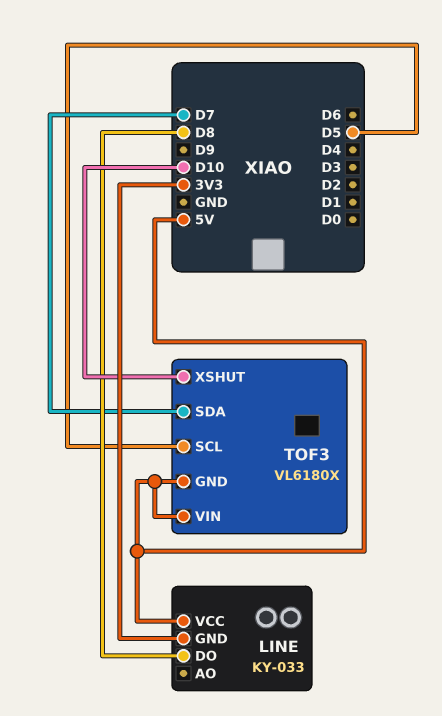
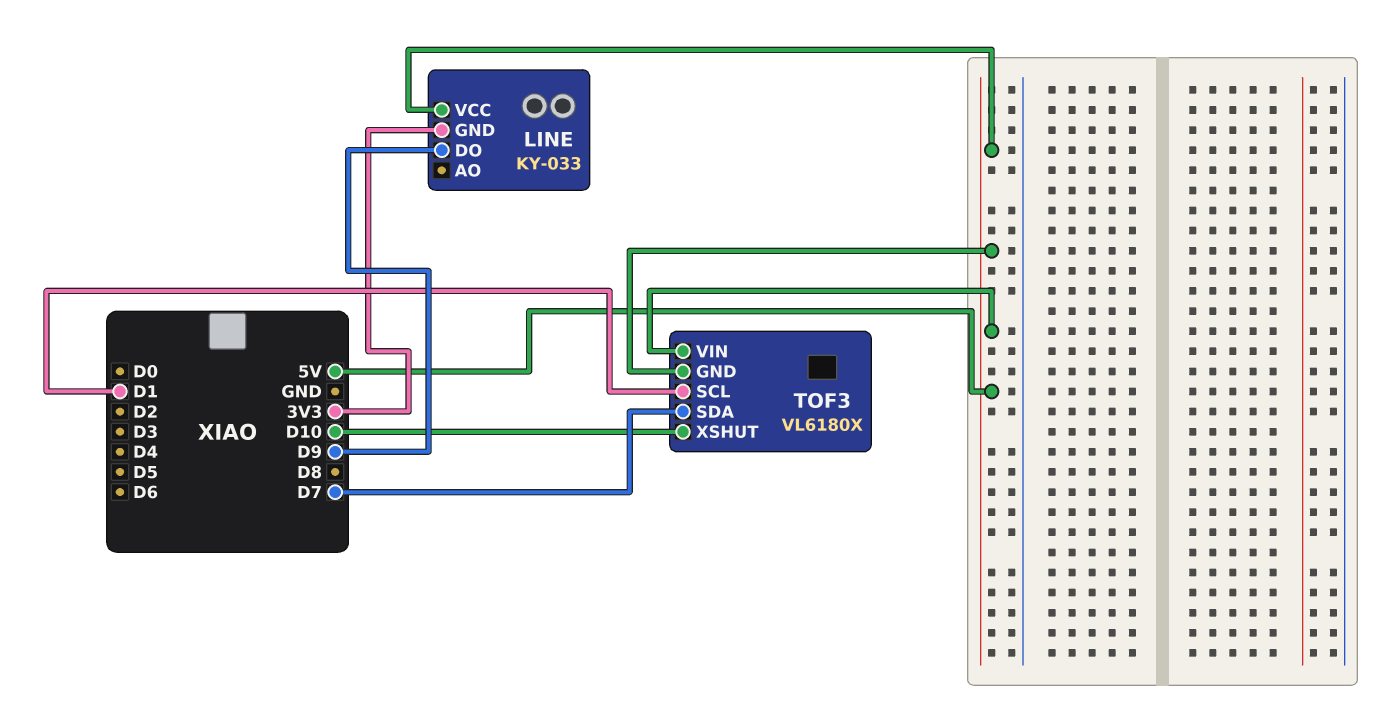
LINE pin DO: D8 -> D9
TOF3 pin SCL: D5 -> D1

